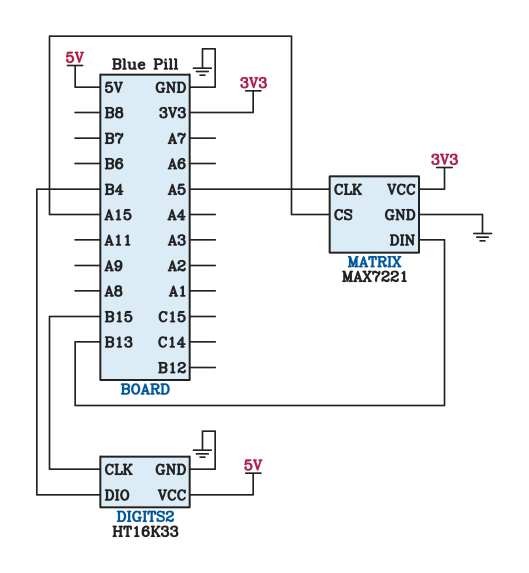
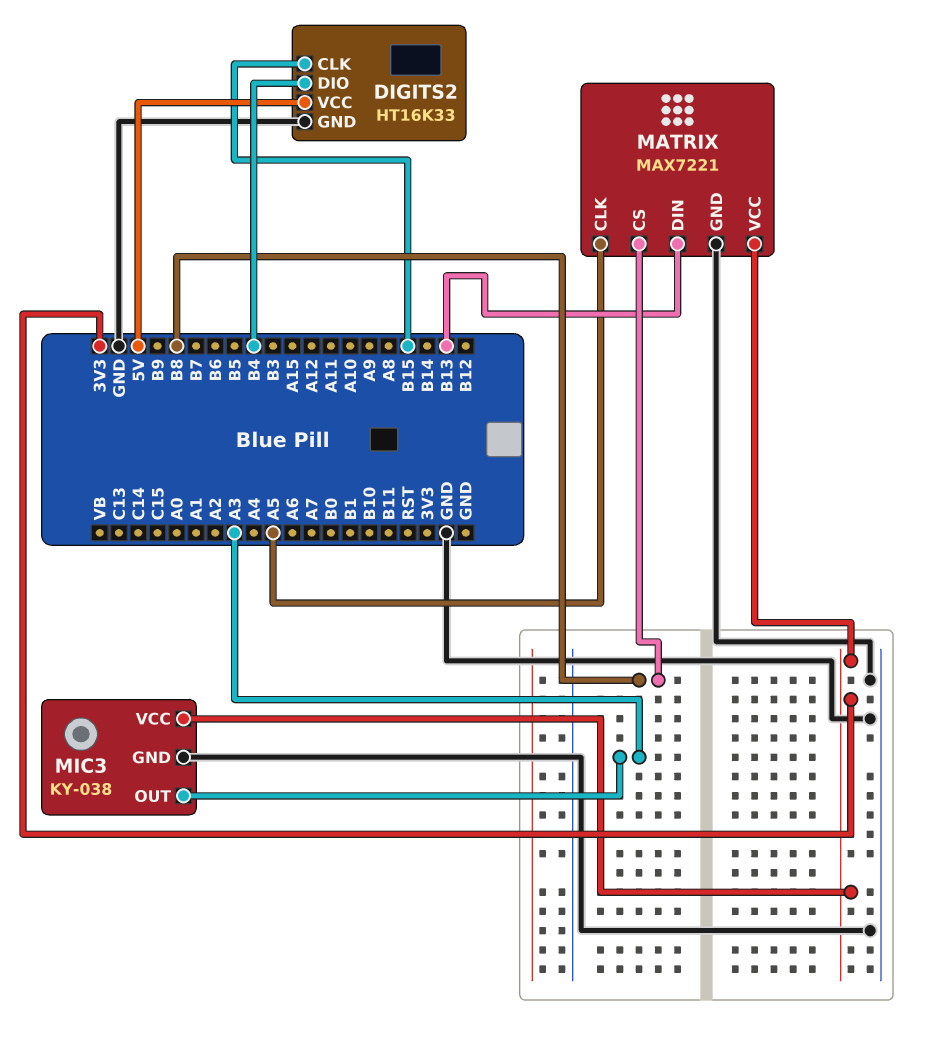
MATRIX pin CS: A15 -> B8
MIC3: none -> KY-038
MIC3 pin GND: none -> GND
MIC3 pin OUT: none -> A3
MIC3 pin VCC: none -> 3V3

